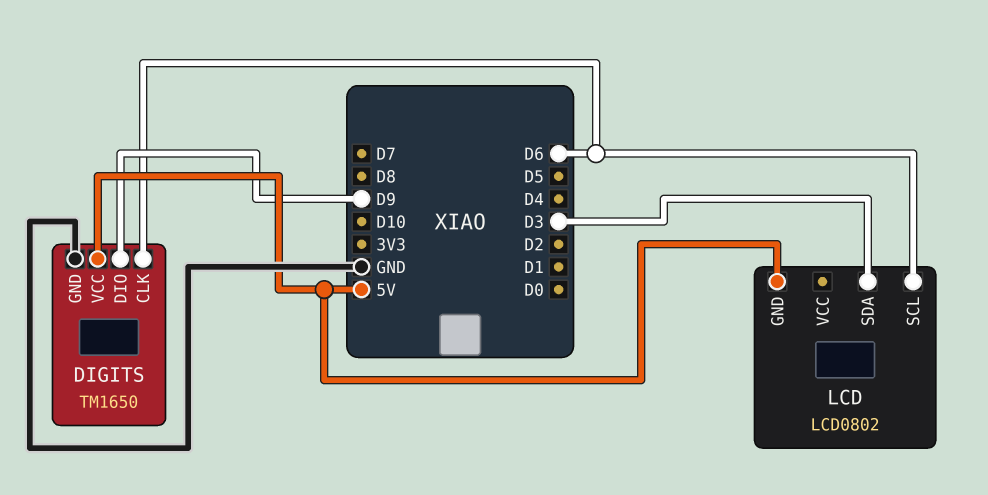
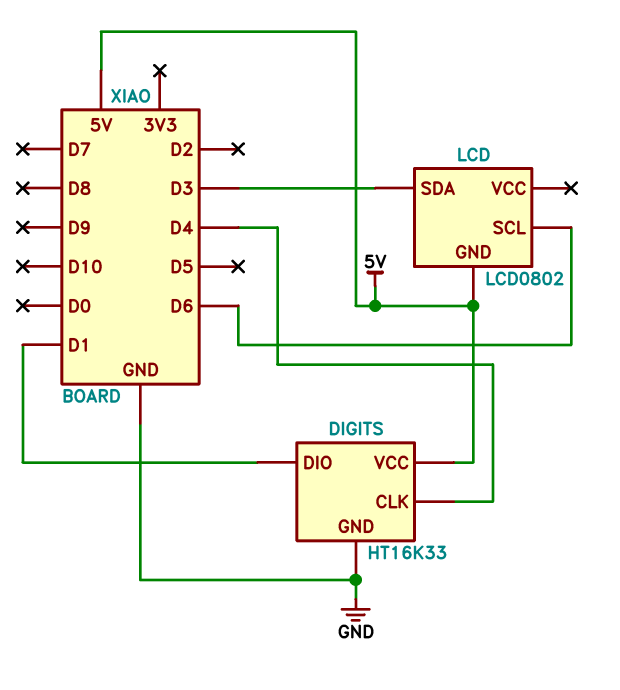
DIGITS: TM1650 -> HT16K33
DIGITS pin CLK: D6 -> D4
DIGITS pin DIO: D9 -> D1

